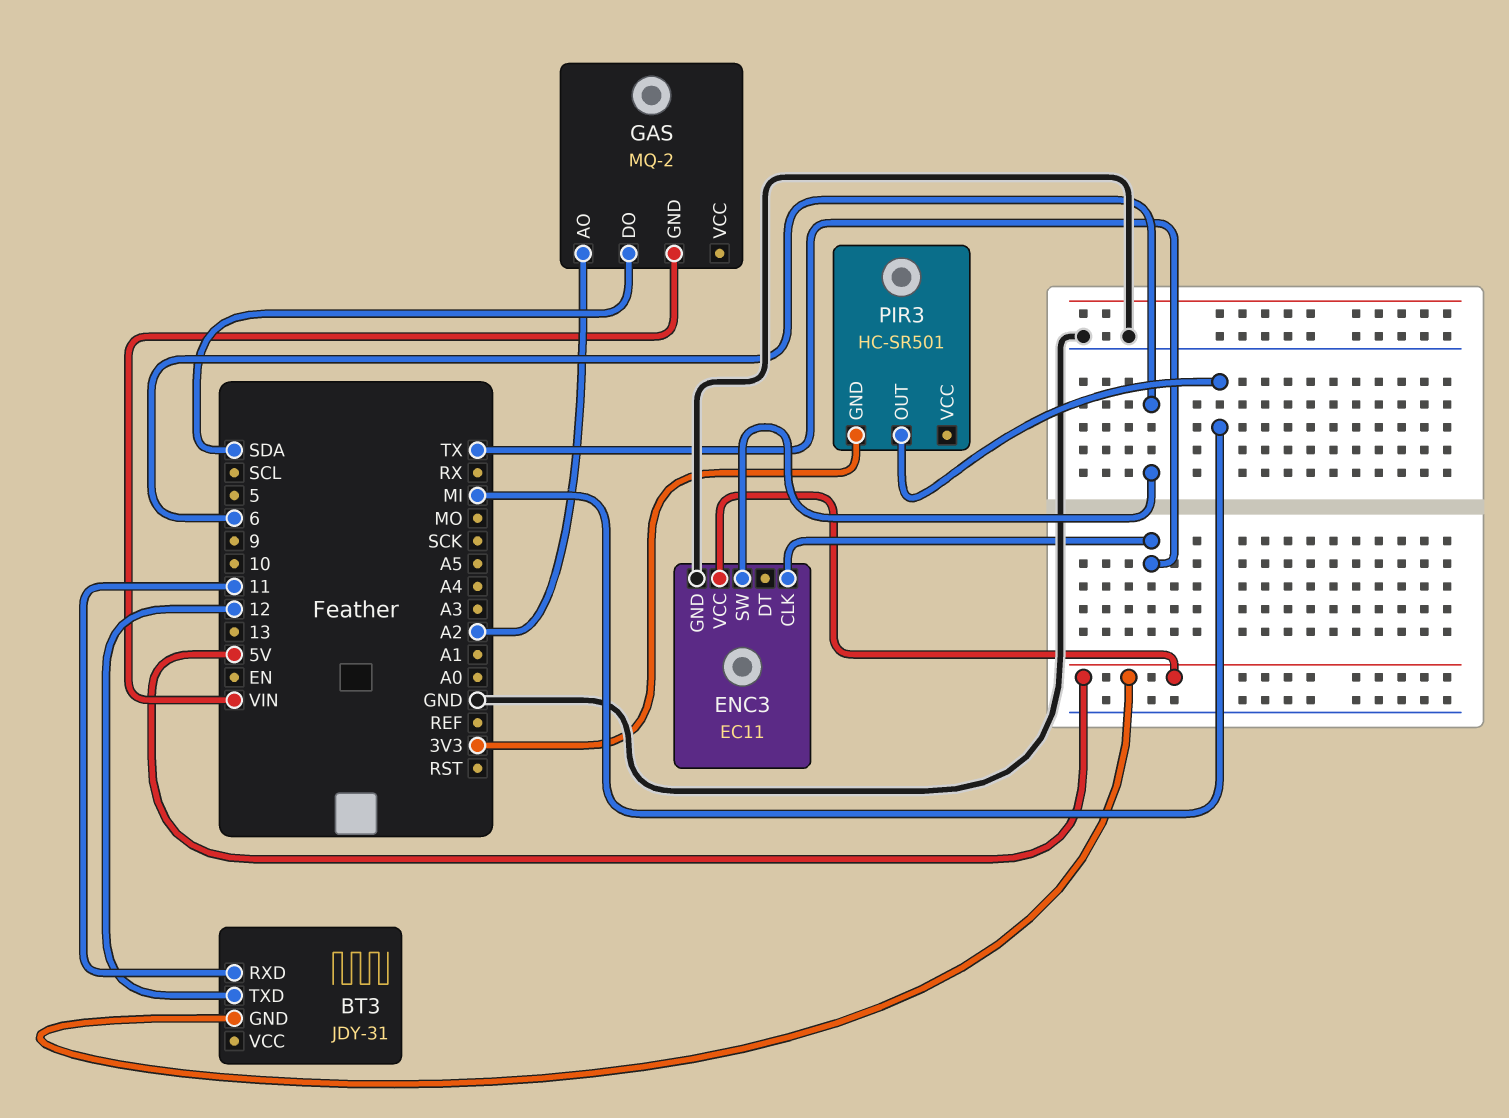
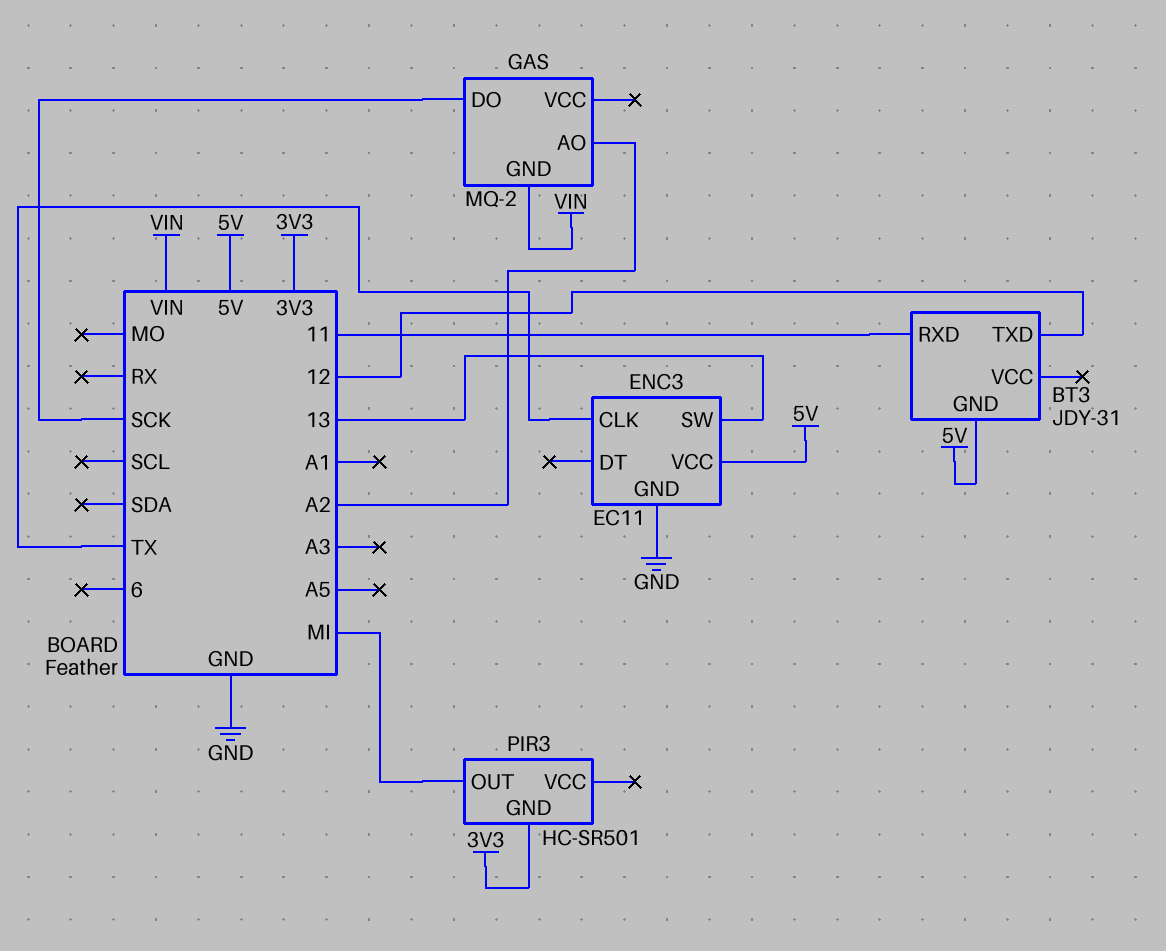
ENC3 pin SW: 6 -> 13
GAS pin DO: SDA -> SCK

